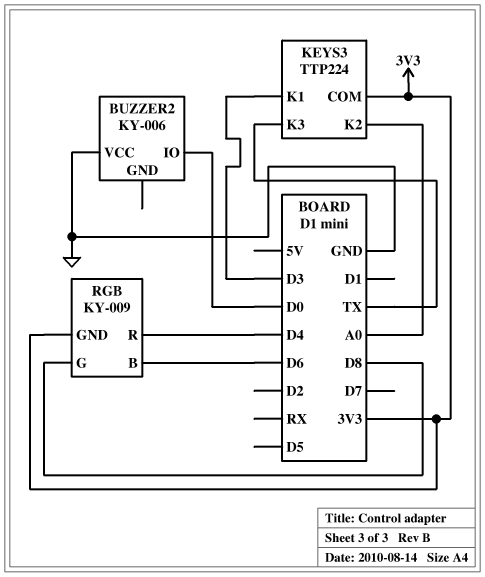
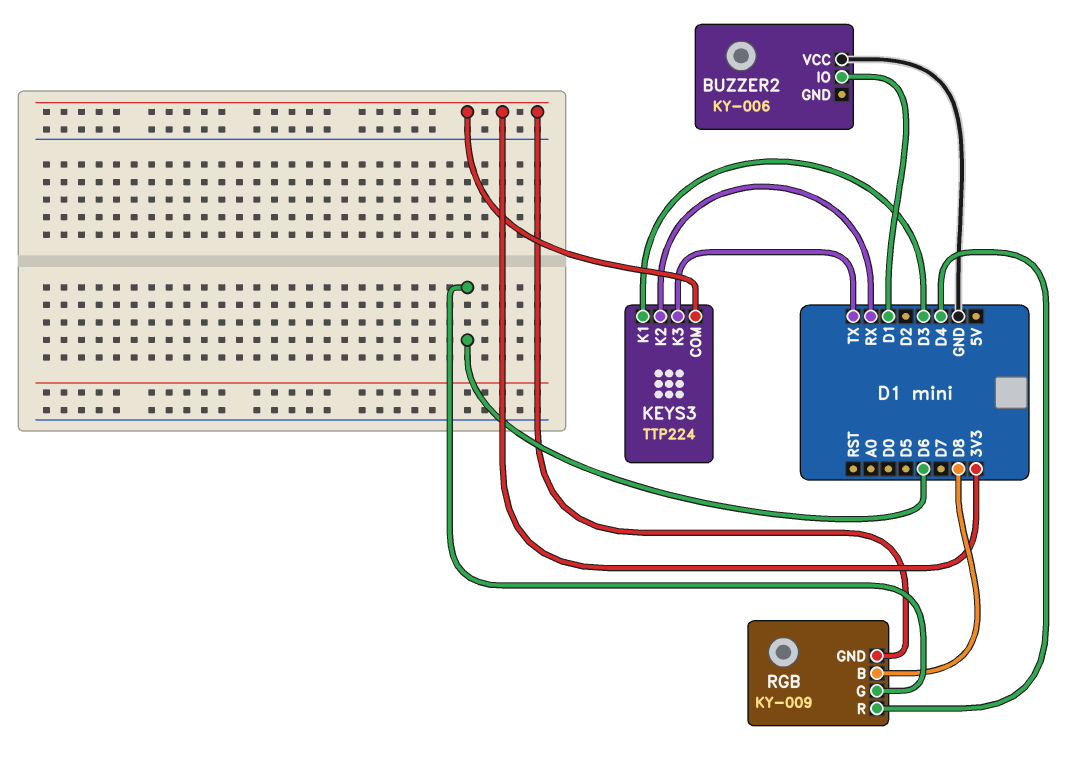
BUZZER2 pin IO: D0 -> D1
KEYS3 pin K2: A0 -> RX
RGB pin B: D6 -> D8
RGB pin G: D8 -> D6

